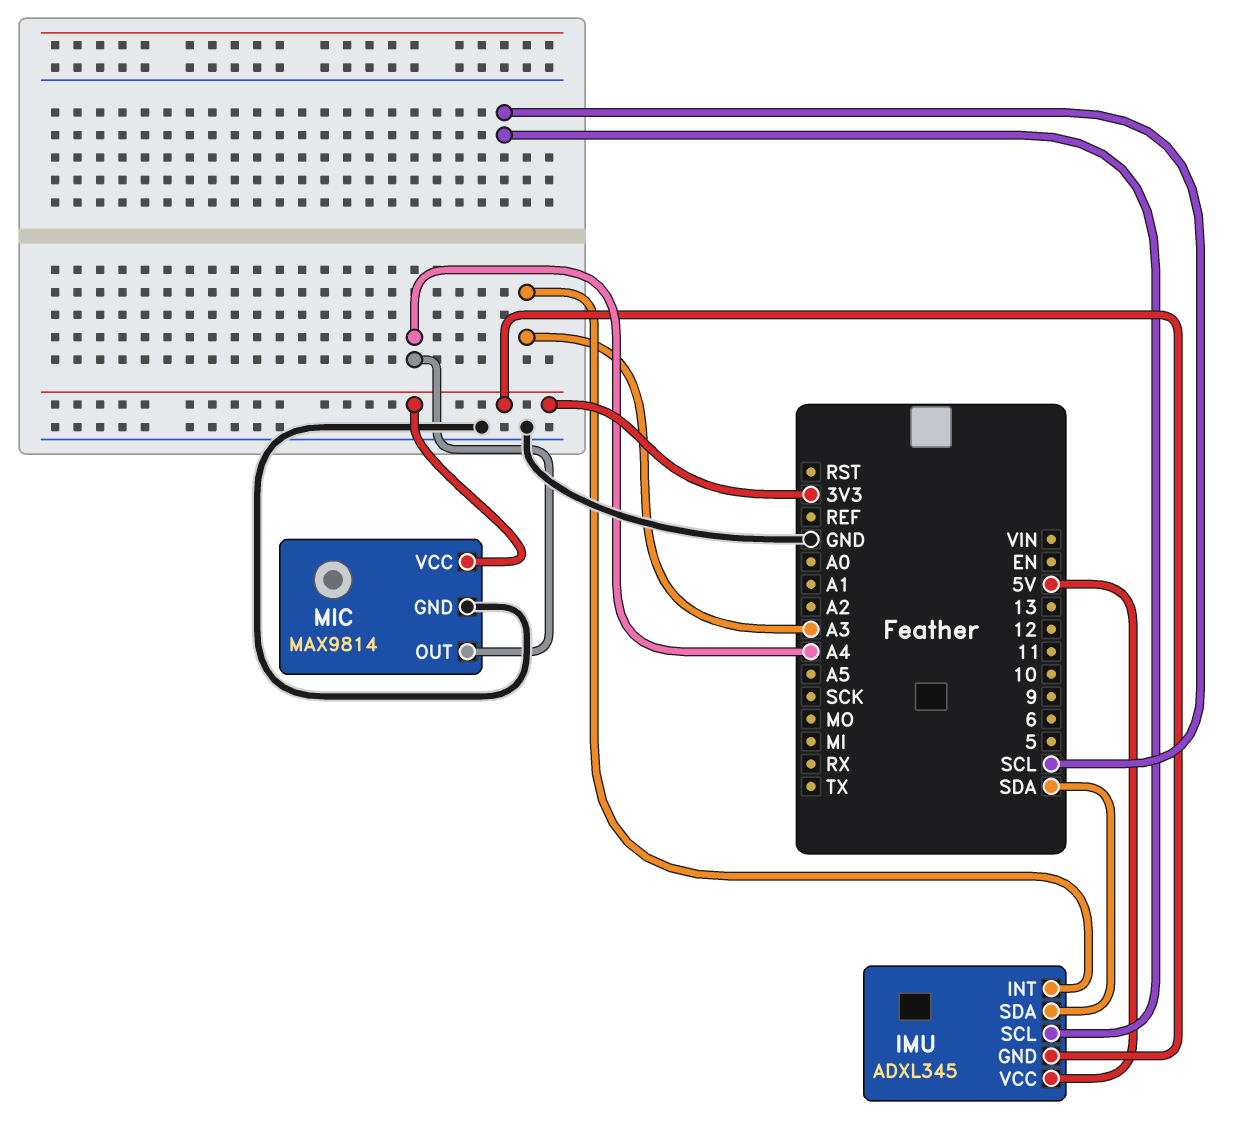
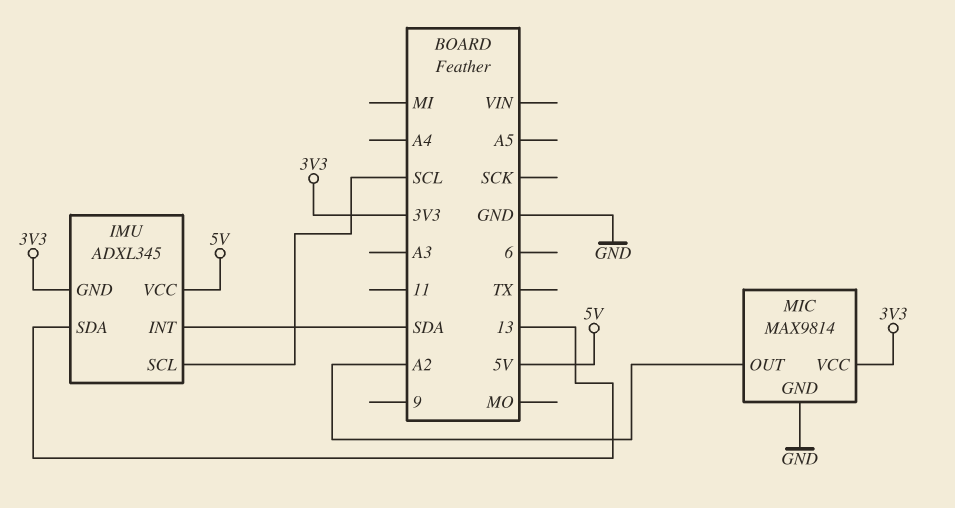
IMU pin INT: A3 -> SDA
IMU pin SDA: SDA -> 13
MIC pin OUT: A4 -> A2

